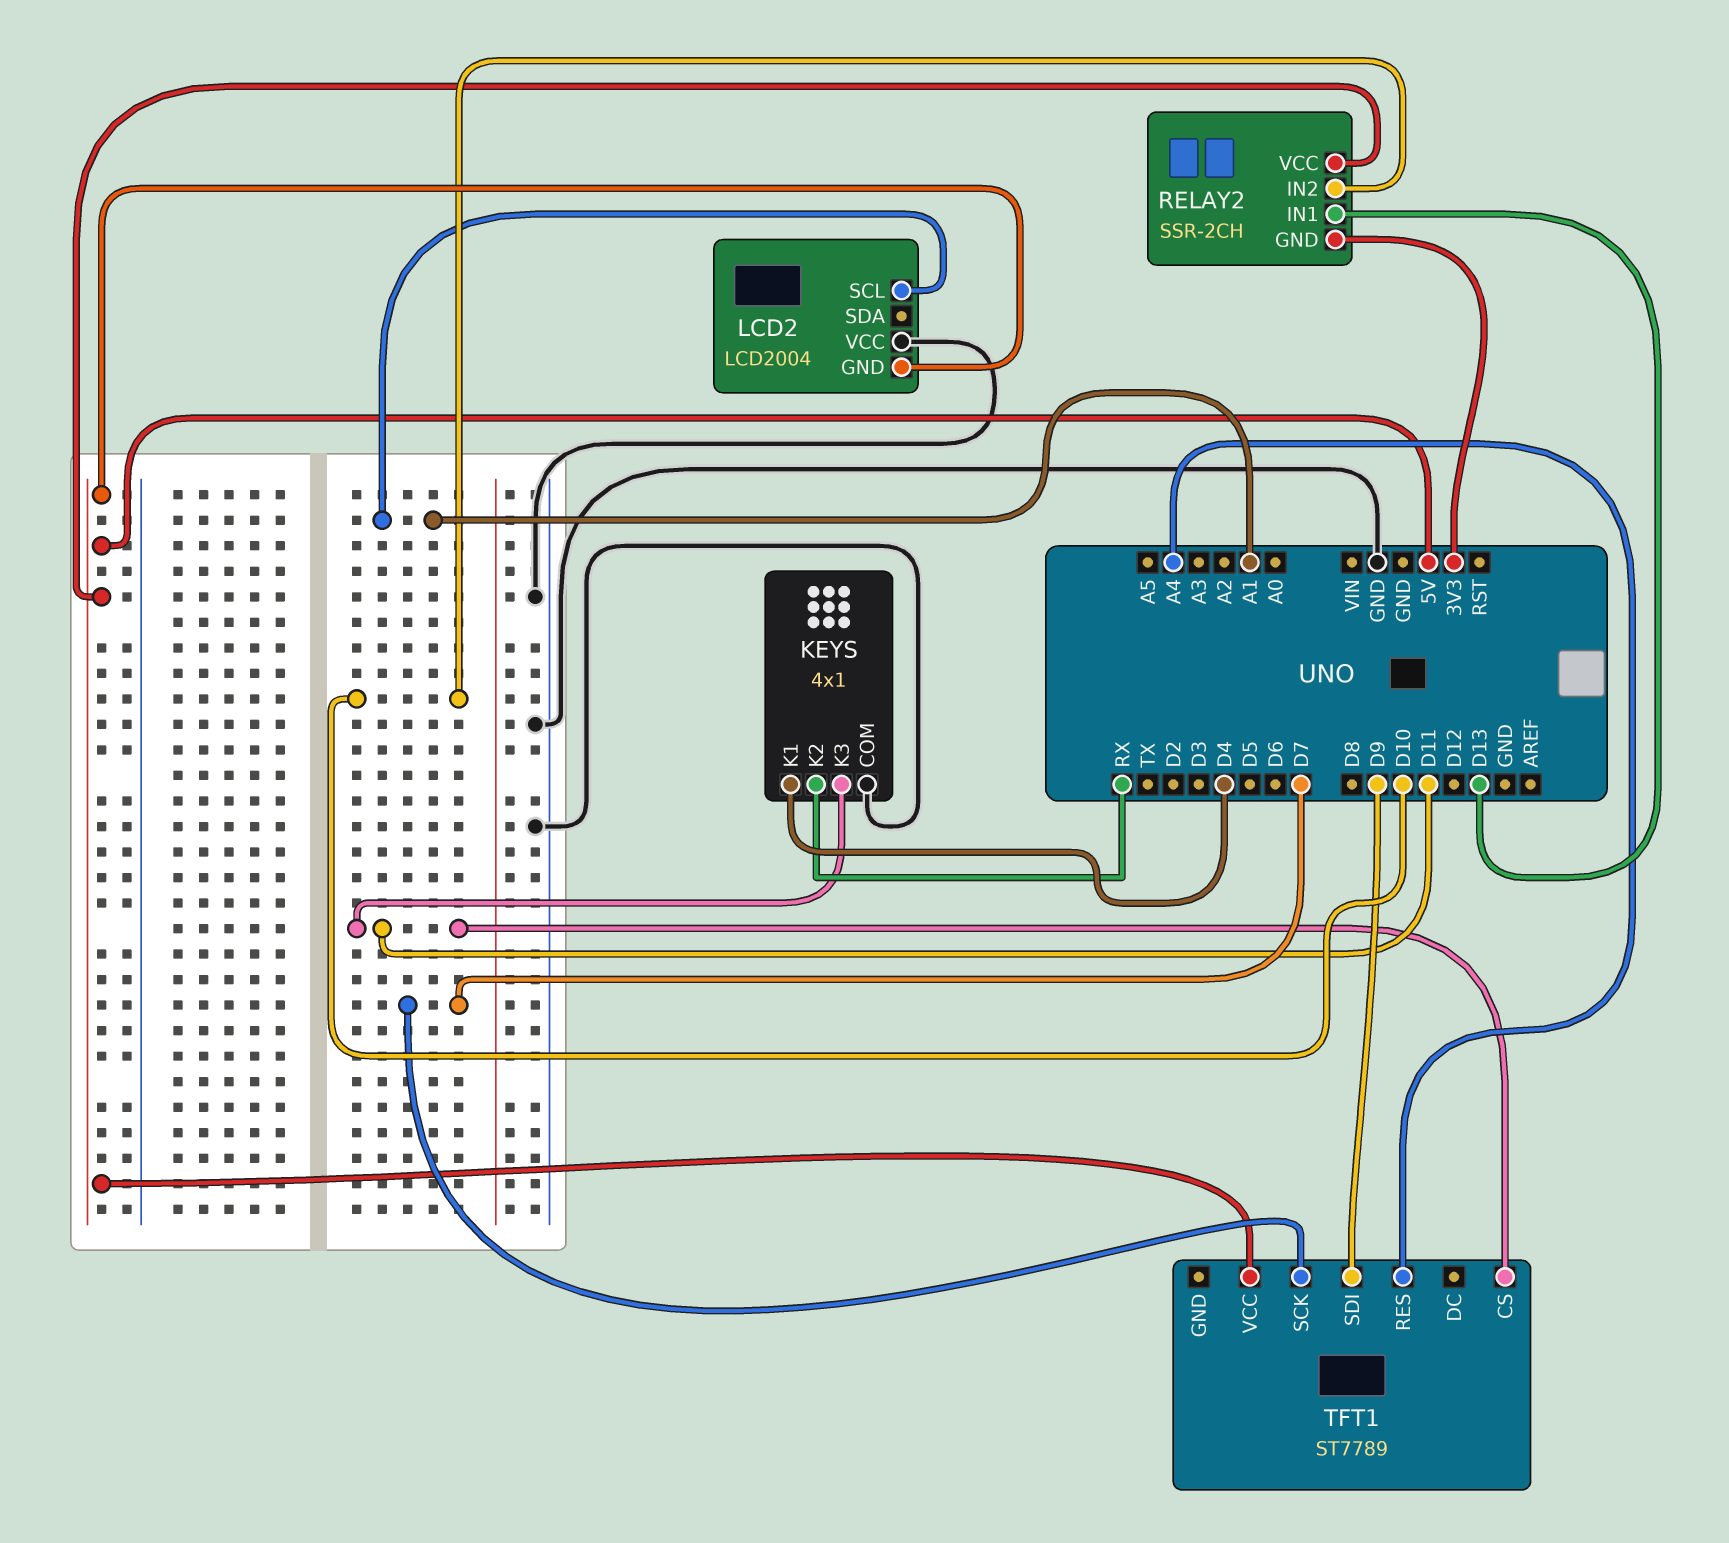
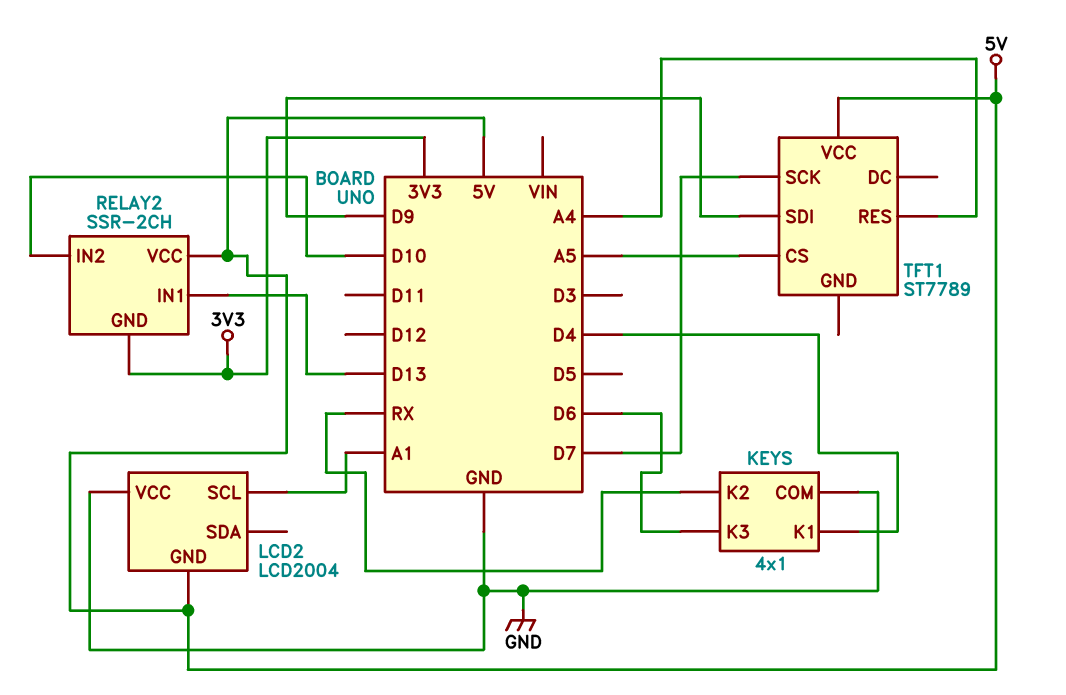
KEYS pin K3: D11 -> D6
TFT1 pin CS: D11 -> A5

